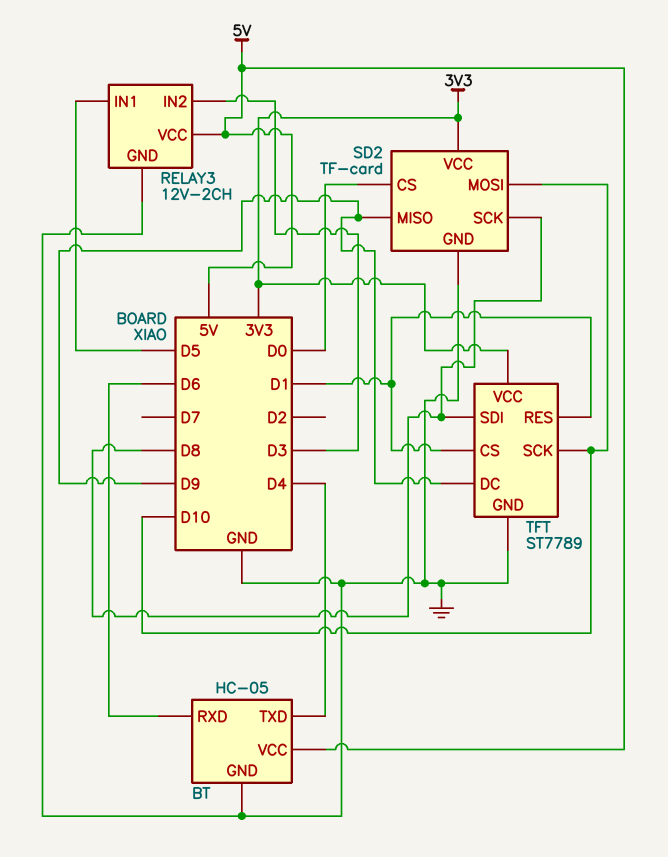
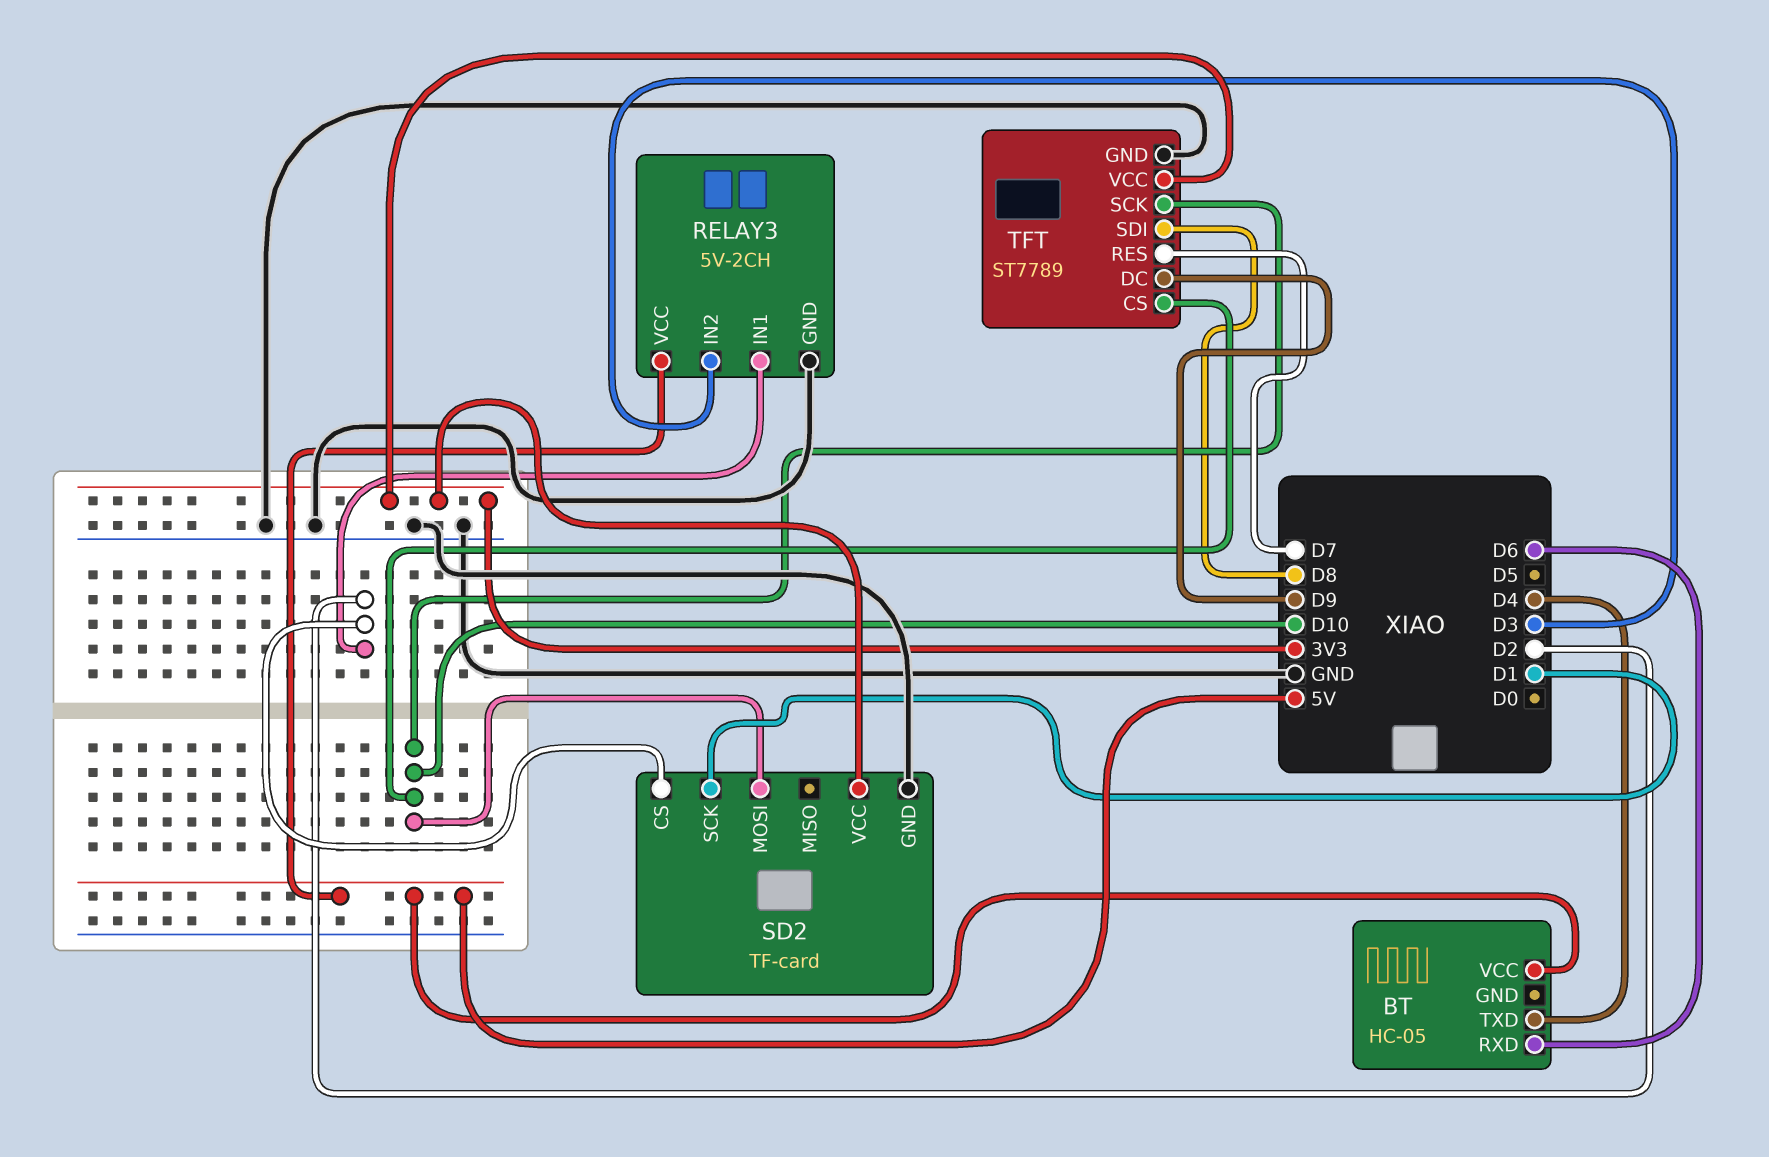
BT pin GND: GND -> none
RELAY3: 12V-2CH -> 5V-2CH
RELAY3 pin IN1: D5 -> D2
SD2 pin CS: D0 -> D2
SD2 pin MISO: D9 -> none
SD2 pin SCK: D8 -> D1
TFT pin CS: D1 -> D10
TFT pin RES: D1 -> D7

